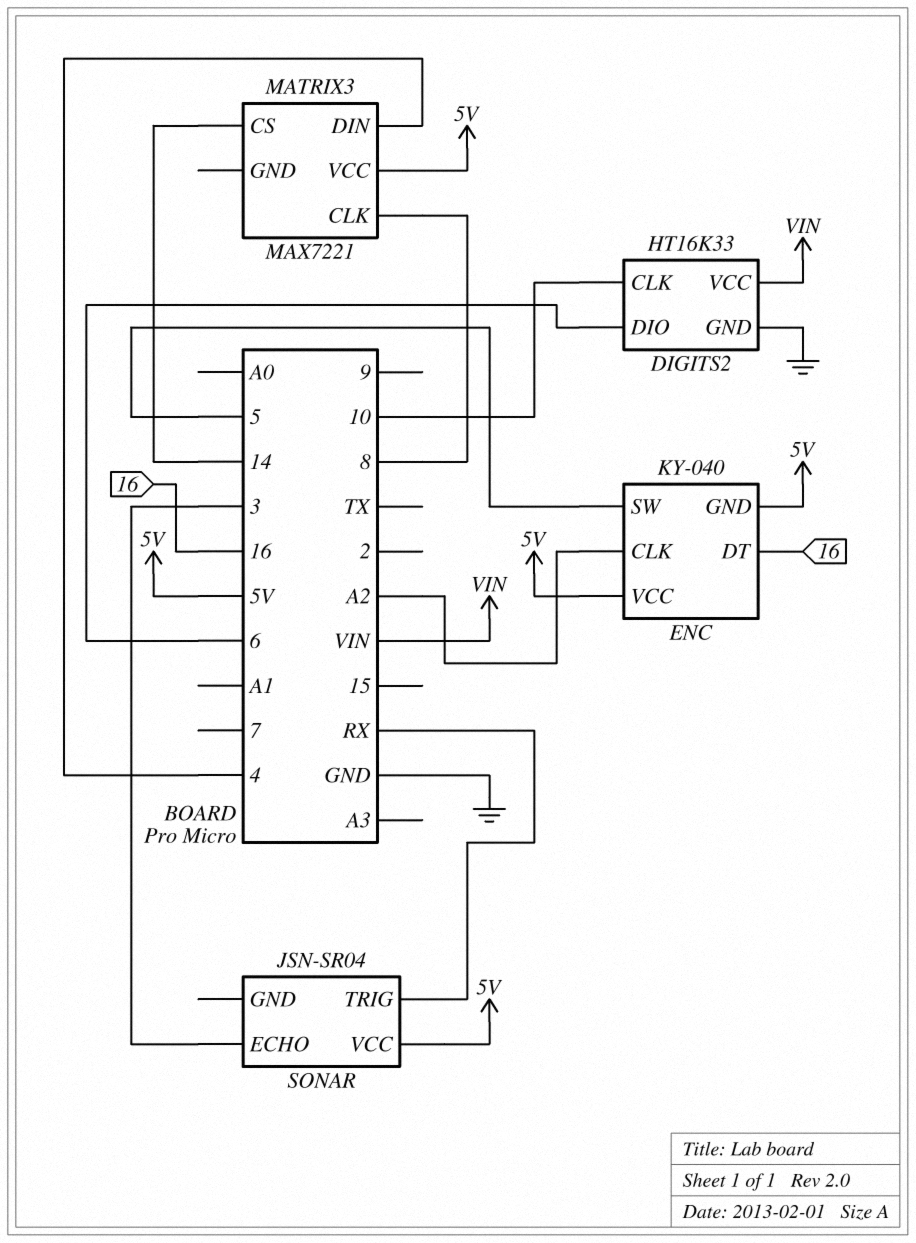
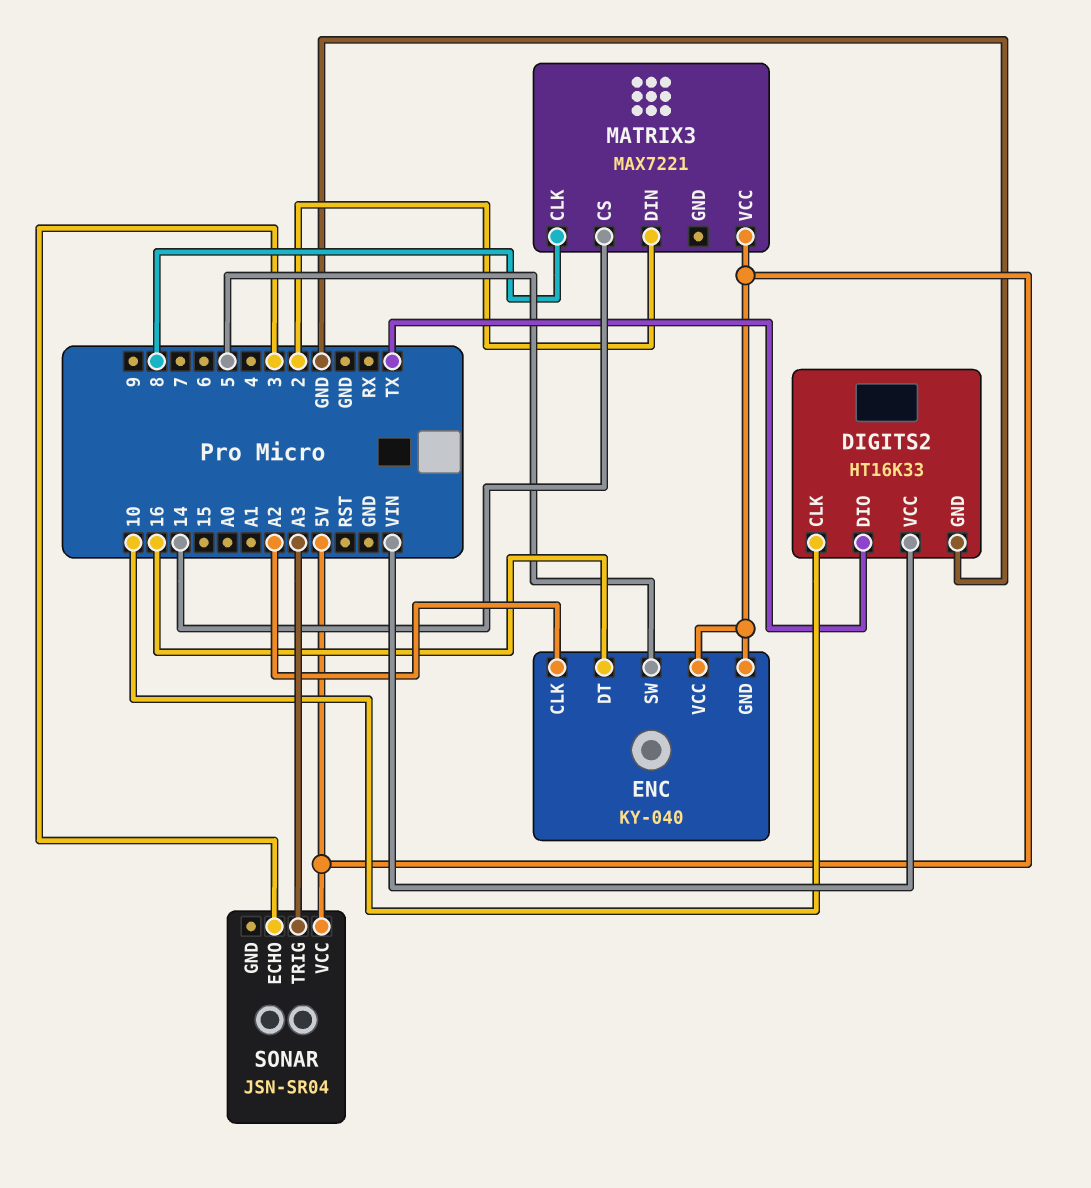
DIGITS2 pin DIO: 6 -> TX
MATRIX3 pin DIN: 4 -> 2
SONAR pin TRIG: RX -> A3

